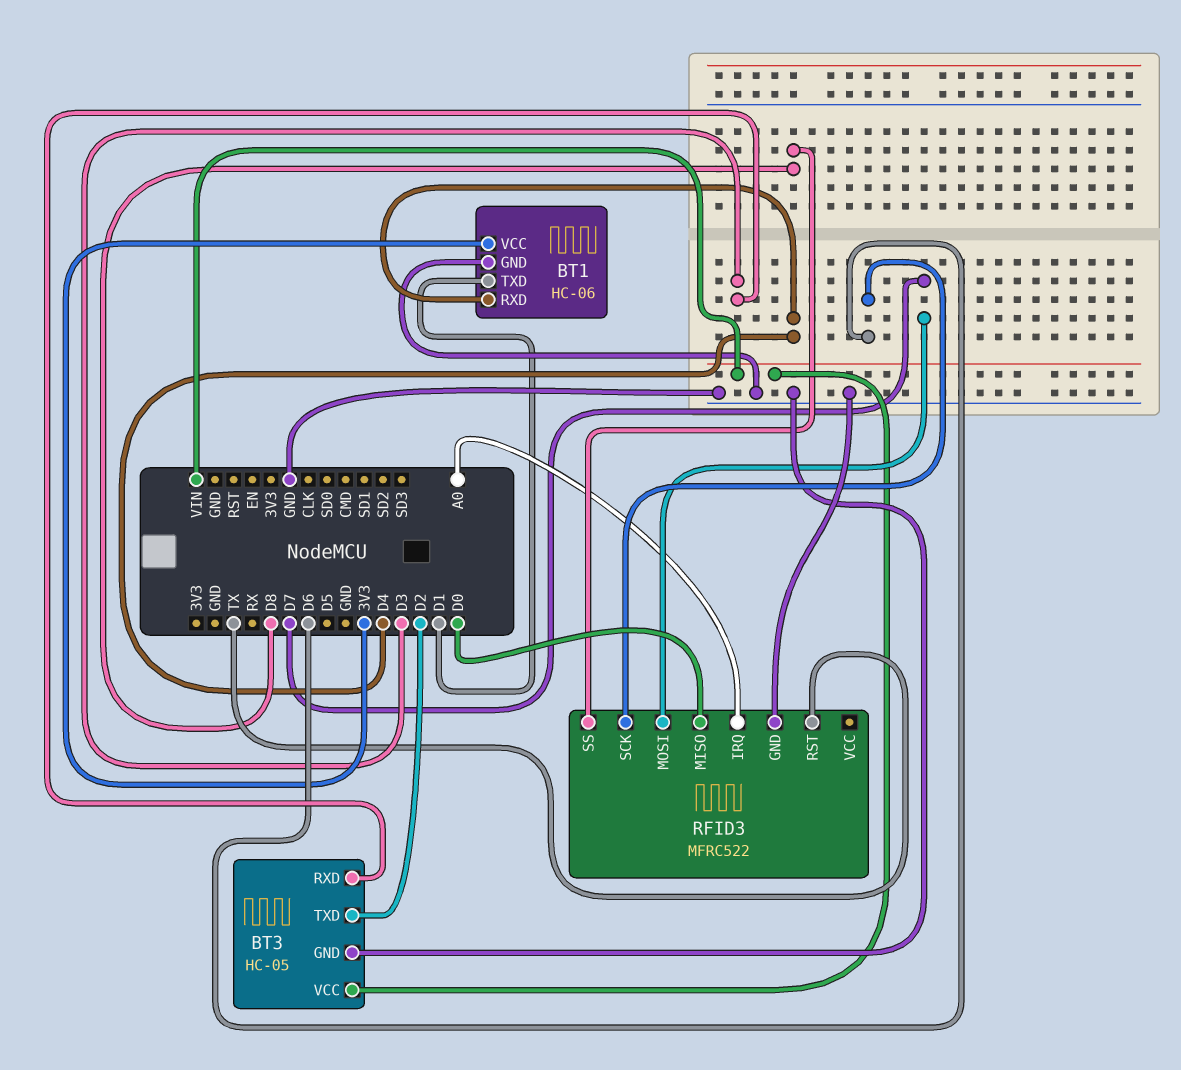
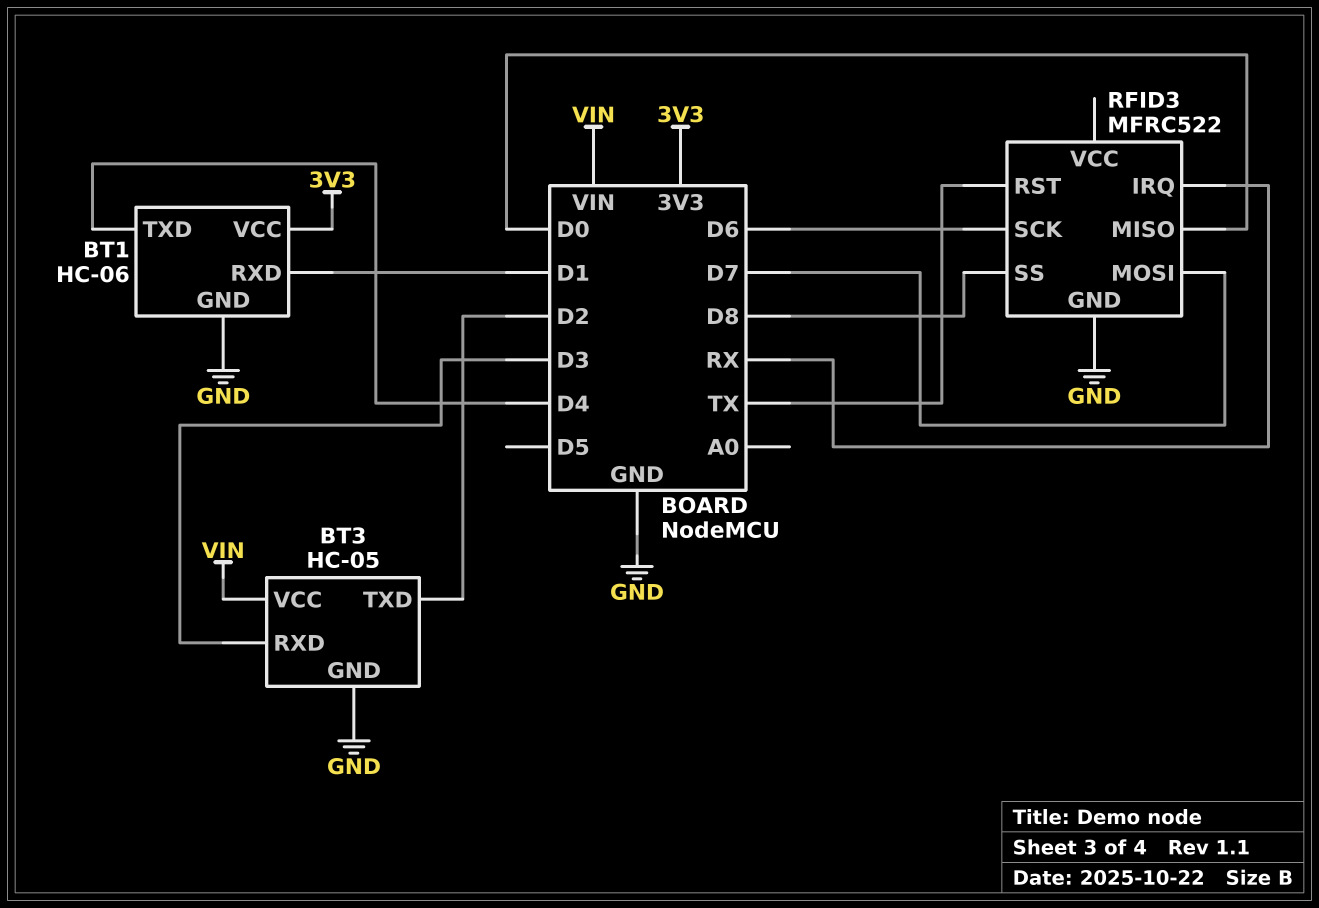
BT1 pin RXD: D4 -> D1
BT1 pin TXD: D1 -> D4
RFID3 pin IRQ: A0 -> RX

